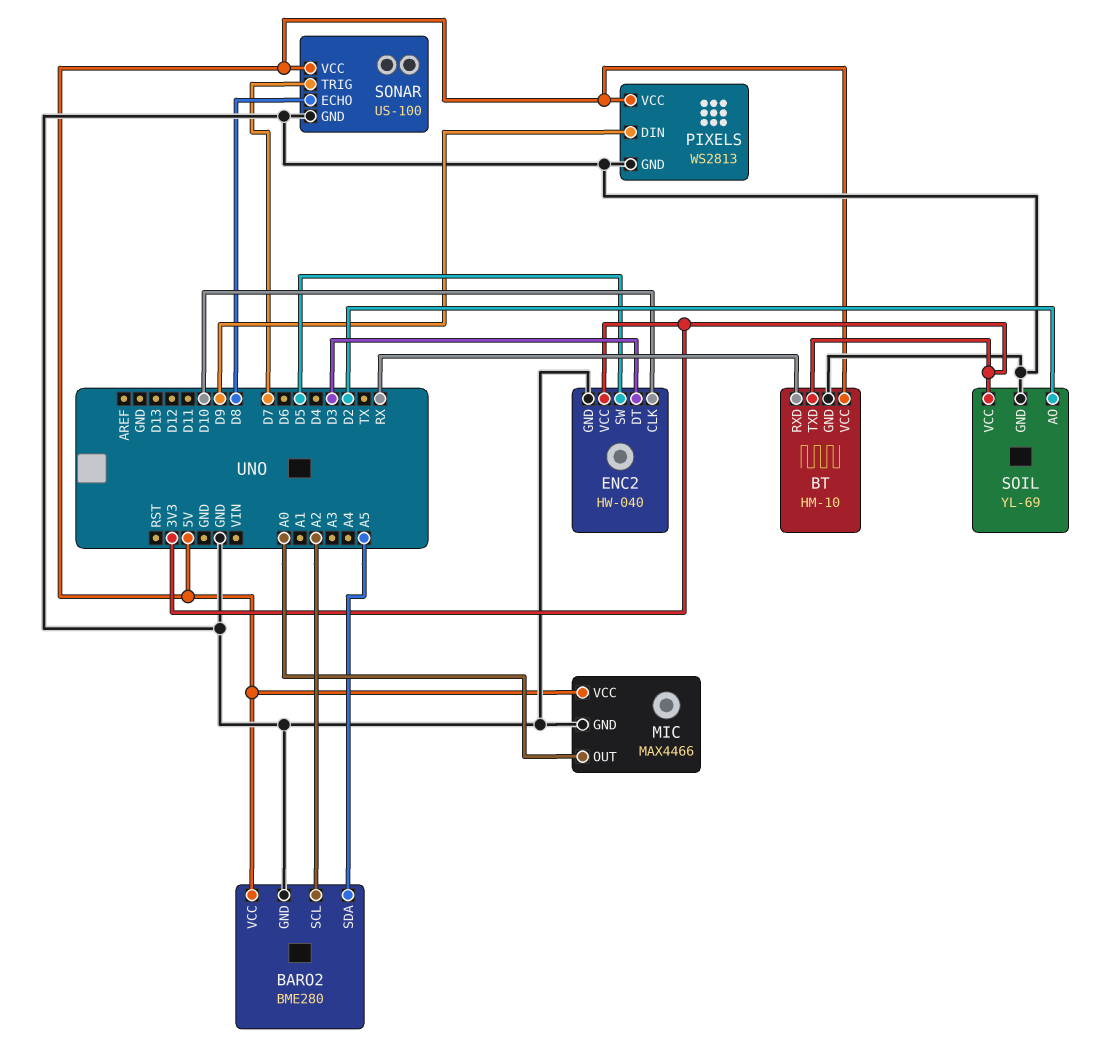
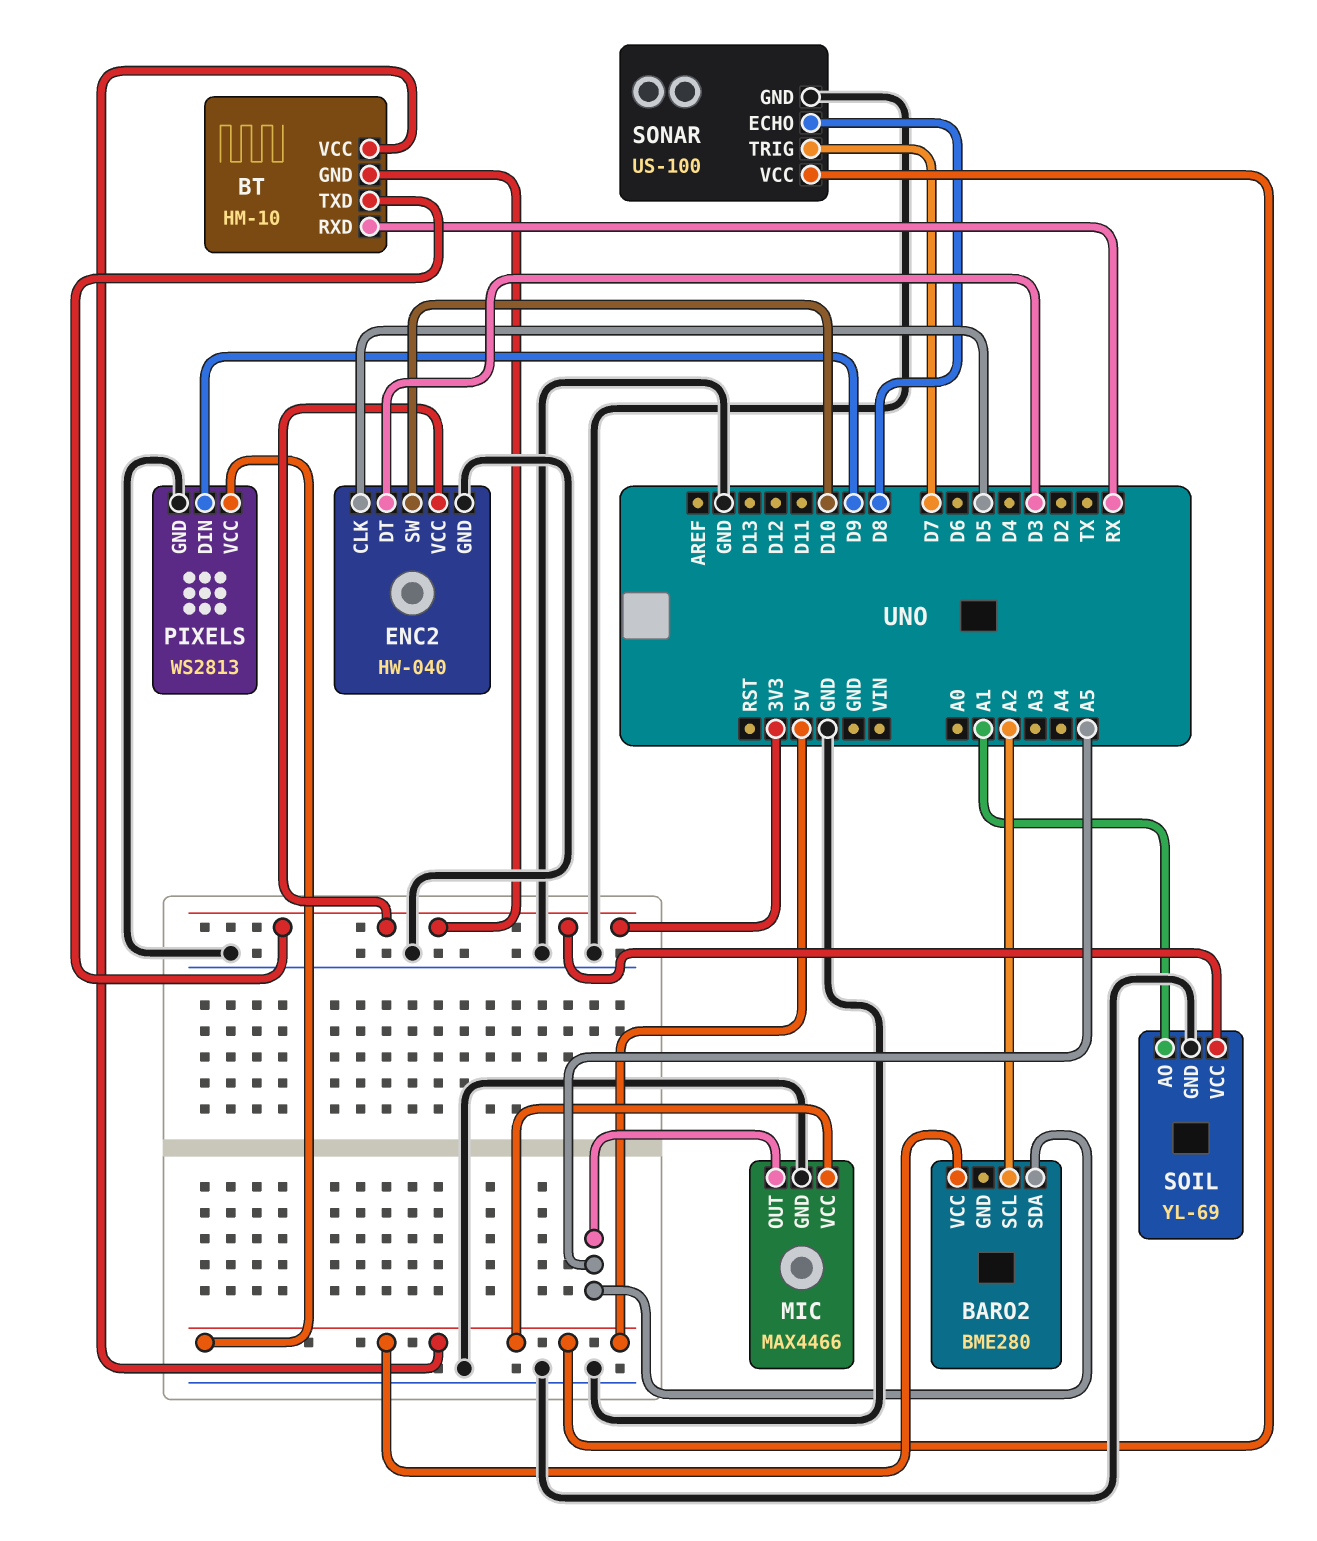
BARO2 pin GND: GND -> none
BT pin GND: GND -> 3V3
ENC2 pin CLK: D10 -> D5
ENC2 pin SW: D5 -> D10
MIC pin OUT: A0 -> A5
SOIL pin AO: D2 -> A1

